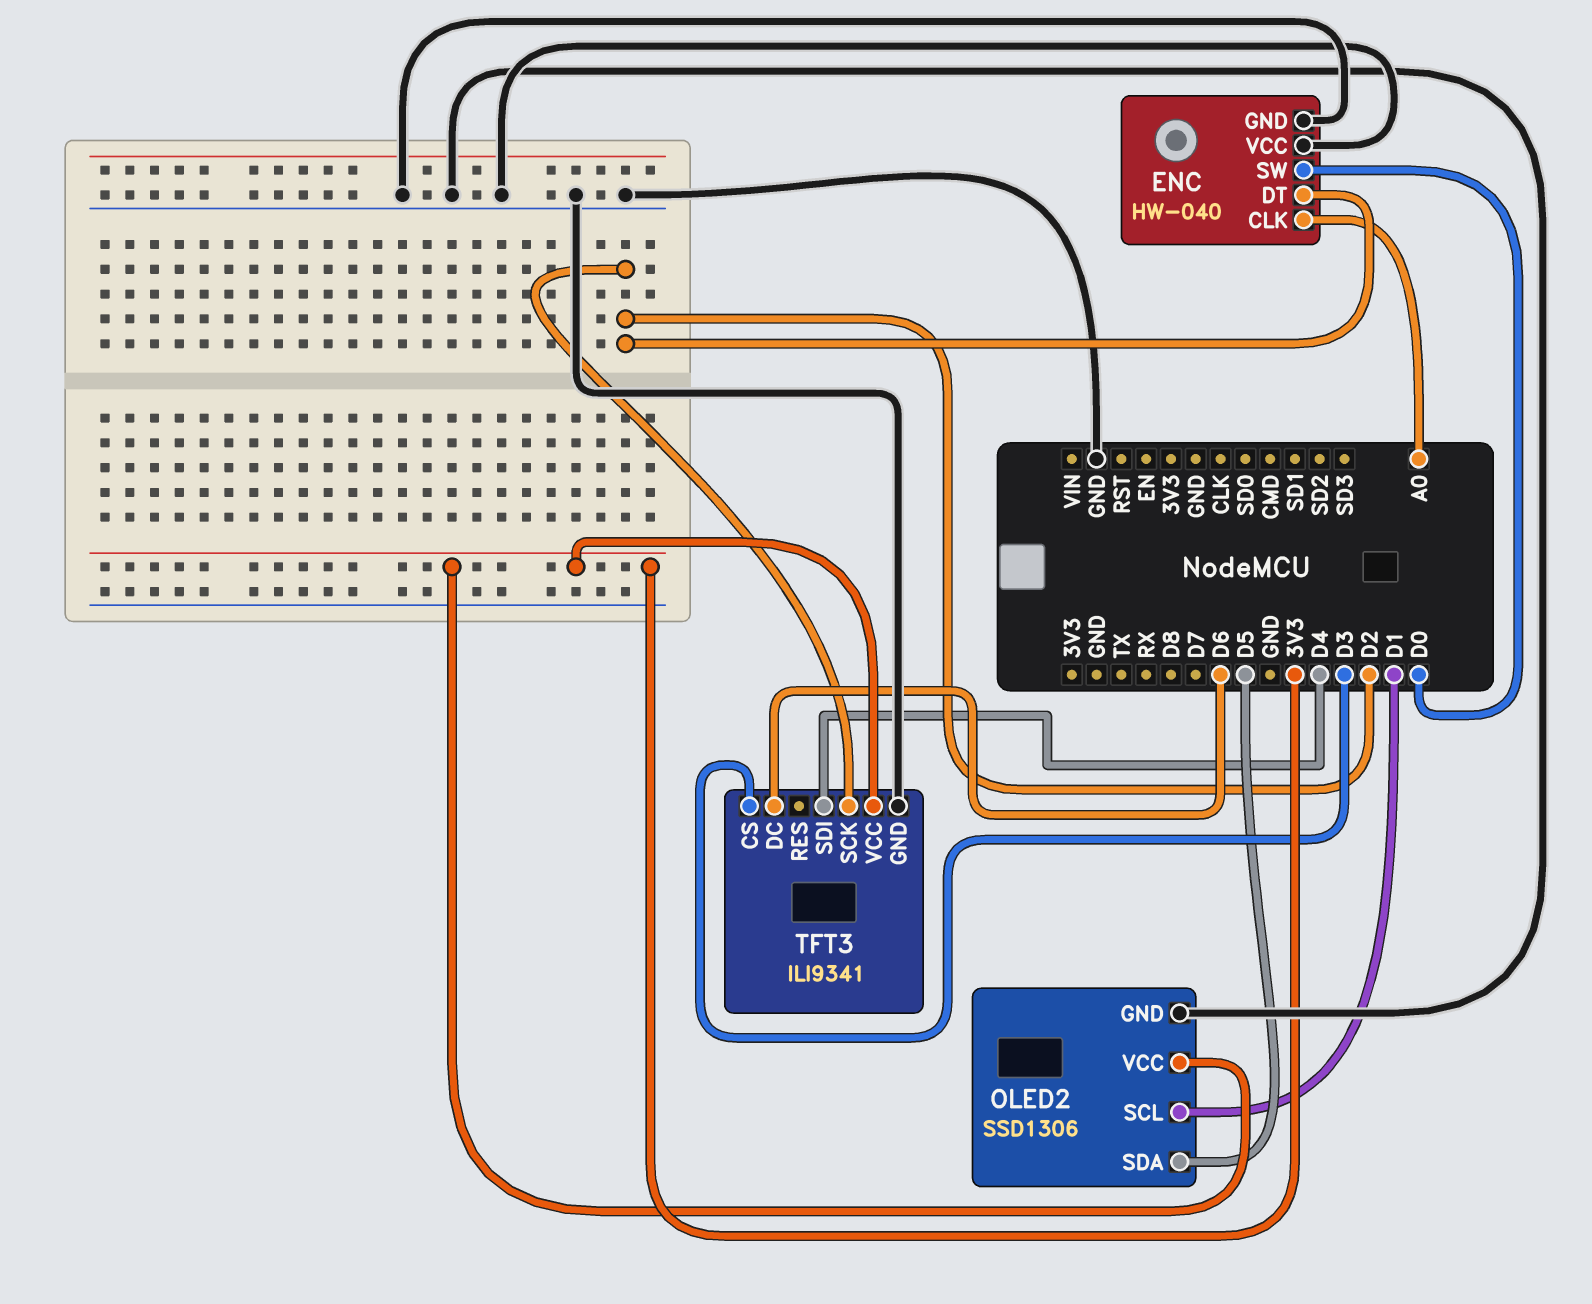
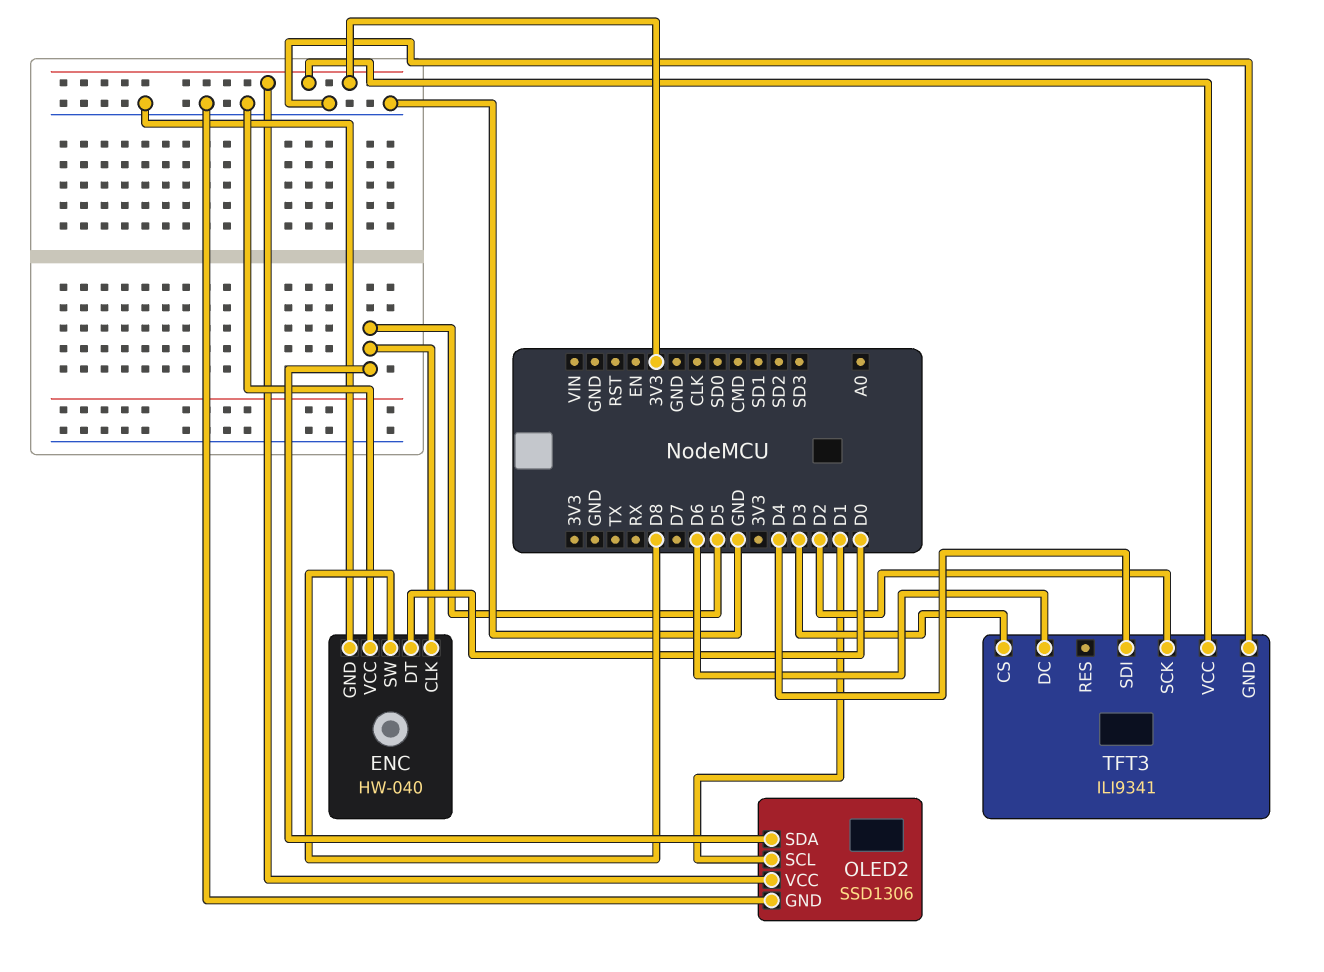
ENC pin CLK: A0 -> D5
ENC pin DT: D2 -> D0
ENC pin SW: D0 -> D8

